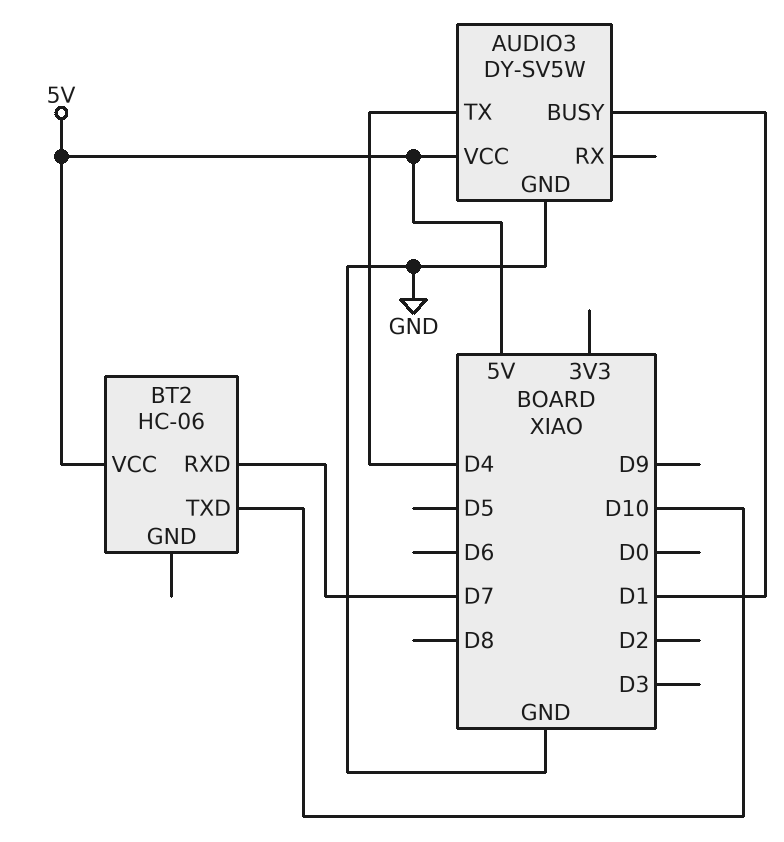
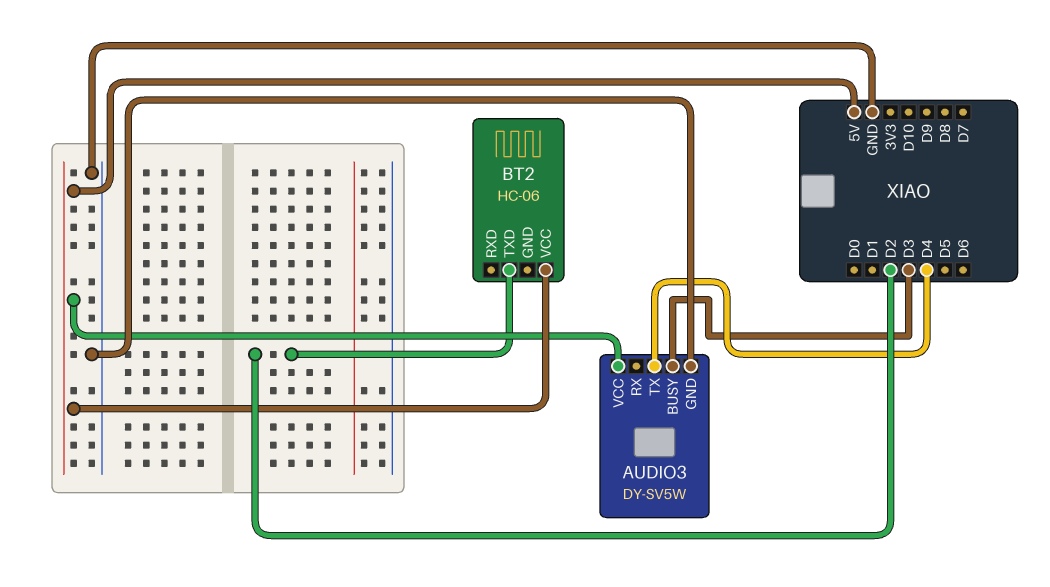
AUDIO3 pin BUSY: D1 -> D3
BT2 pin RXD: D7 -> none
BT2 pin TXD: D10 -> D2

